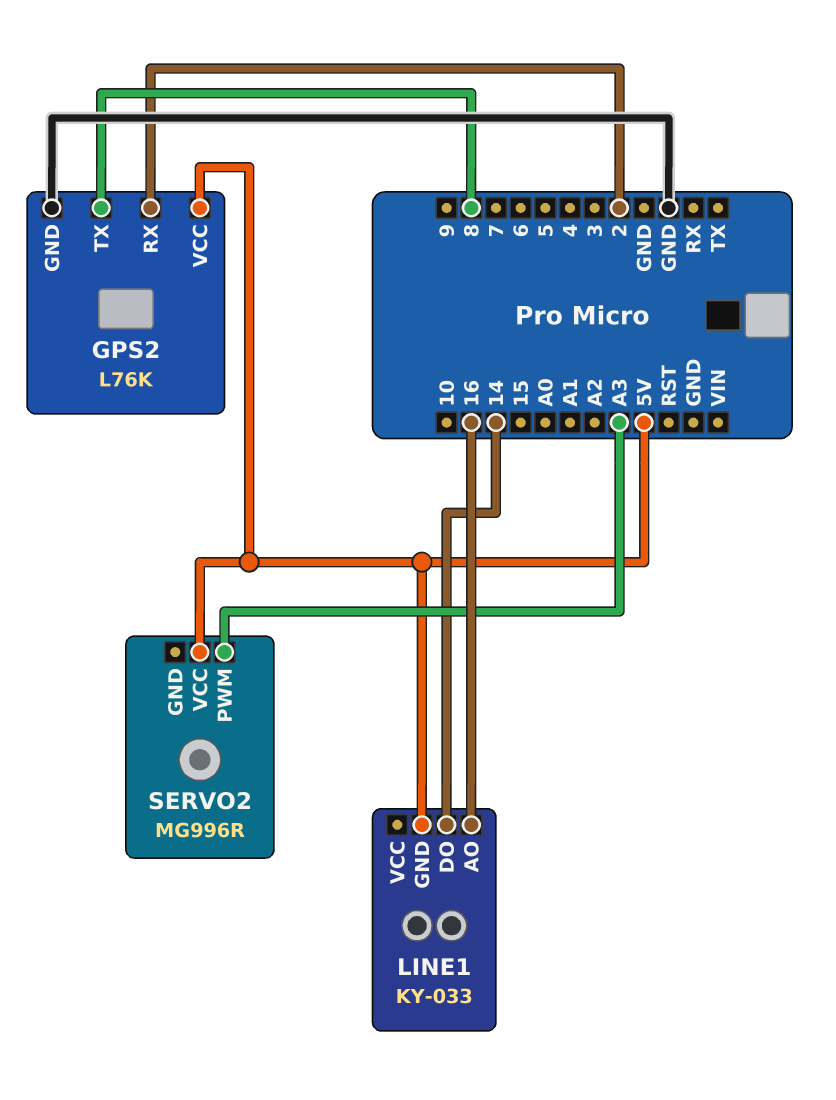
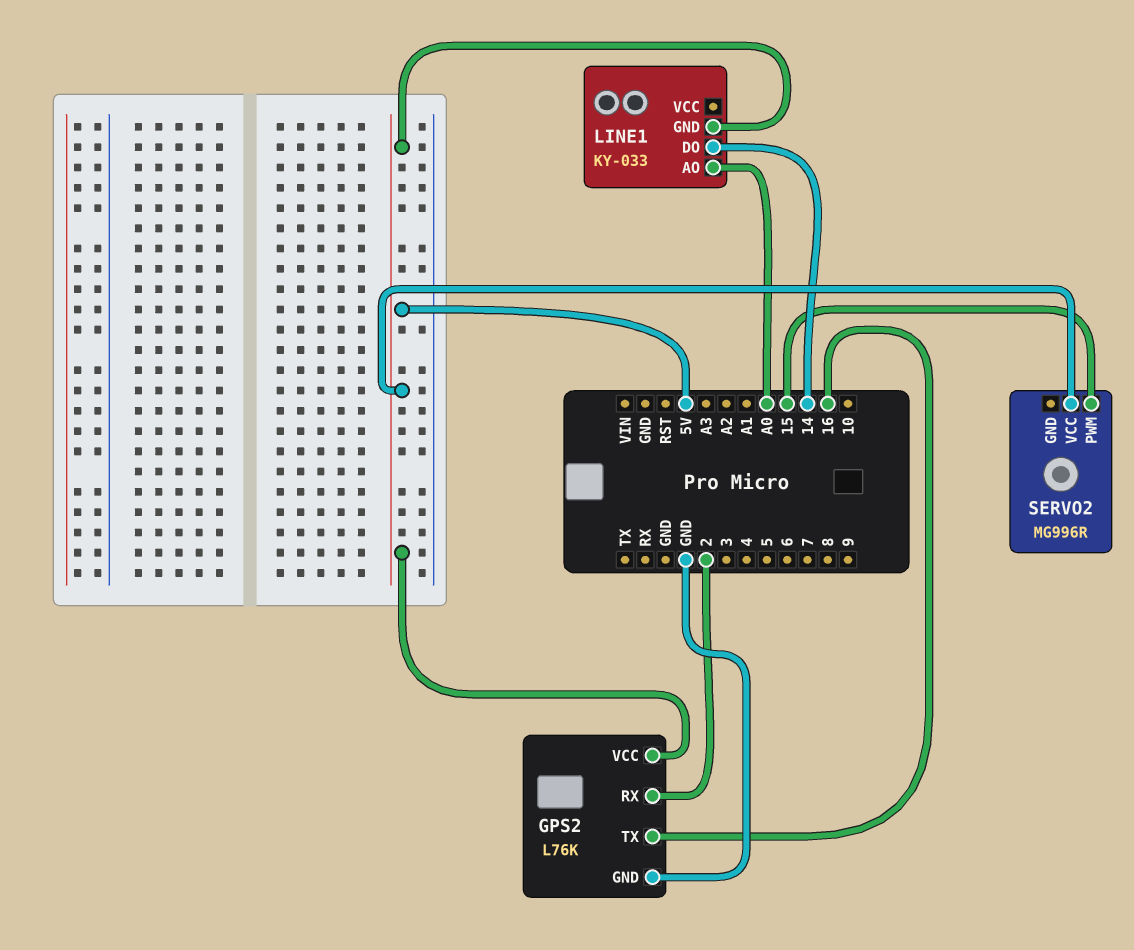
GPS2 pin TX: 8 -> 16
LINE1 pin AO: 16 -> A0
SERVO2 pin PWM: A3 -> 15

